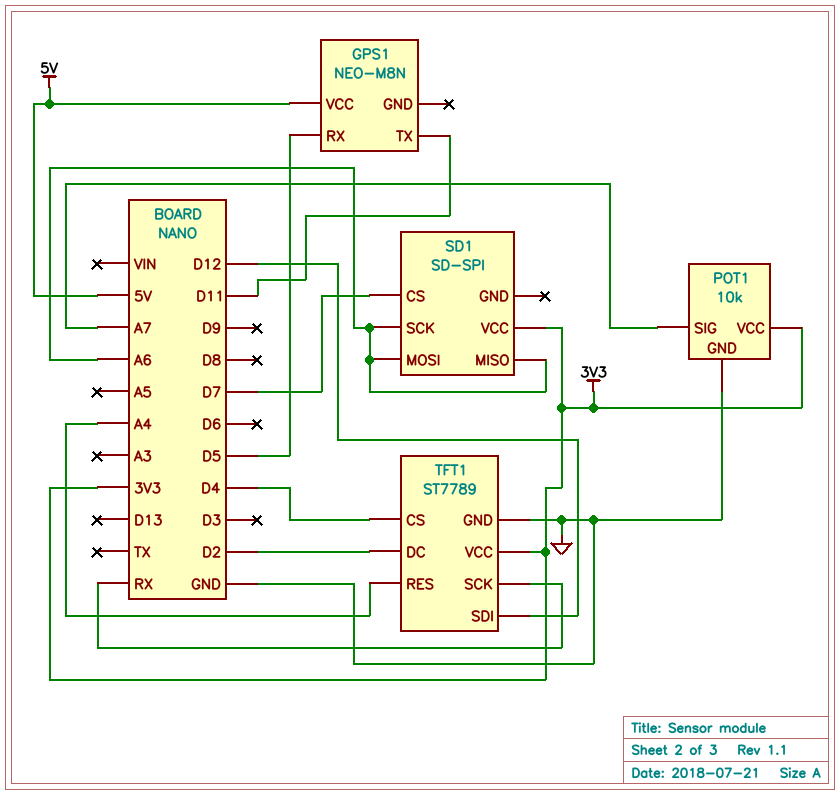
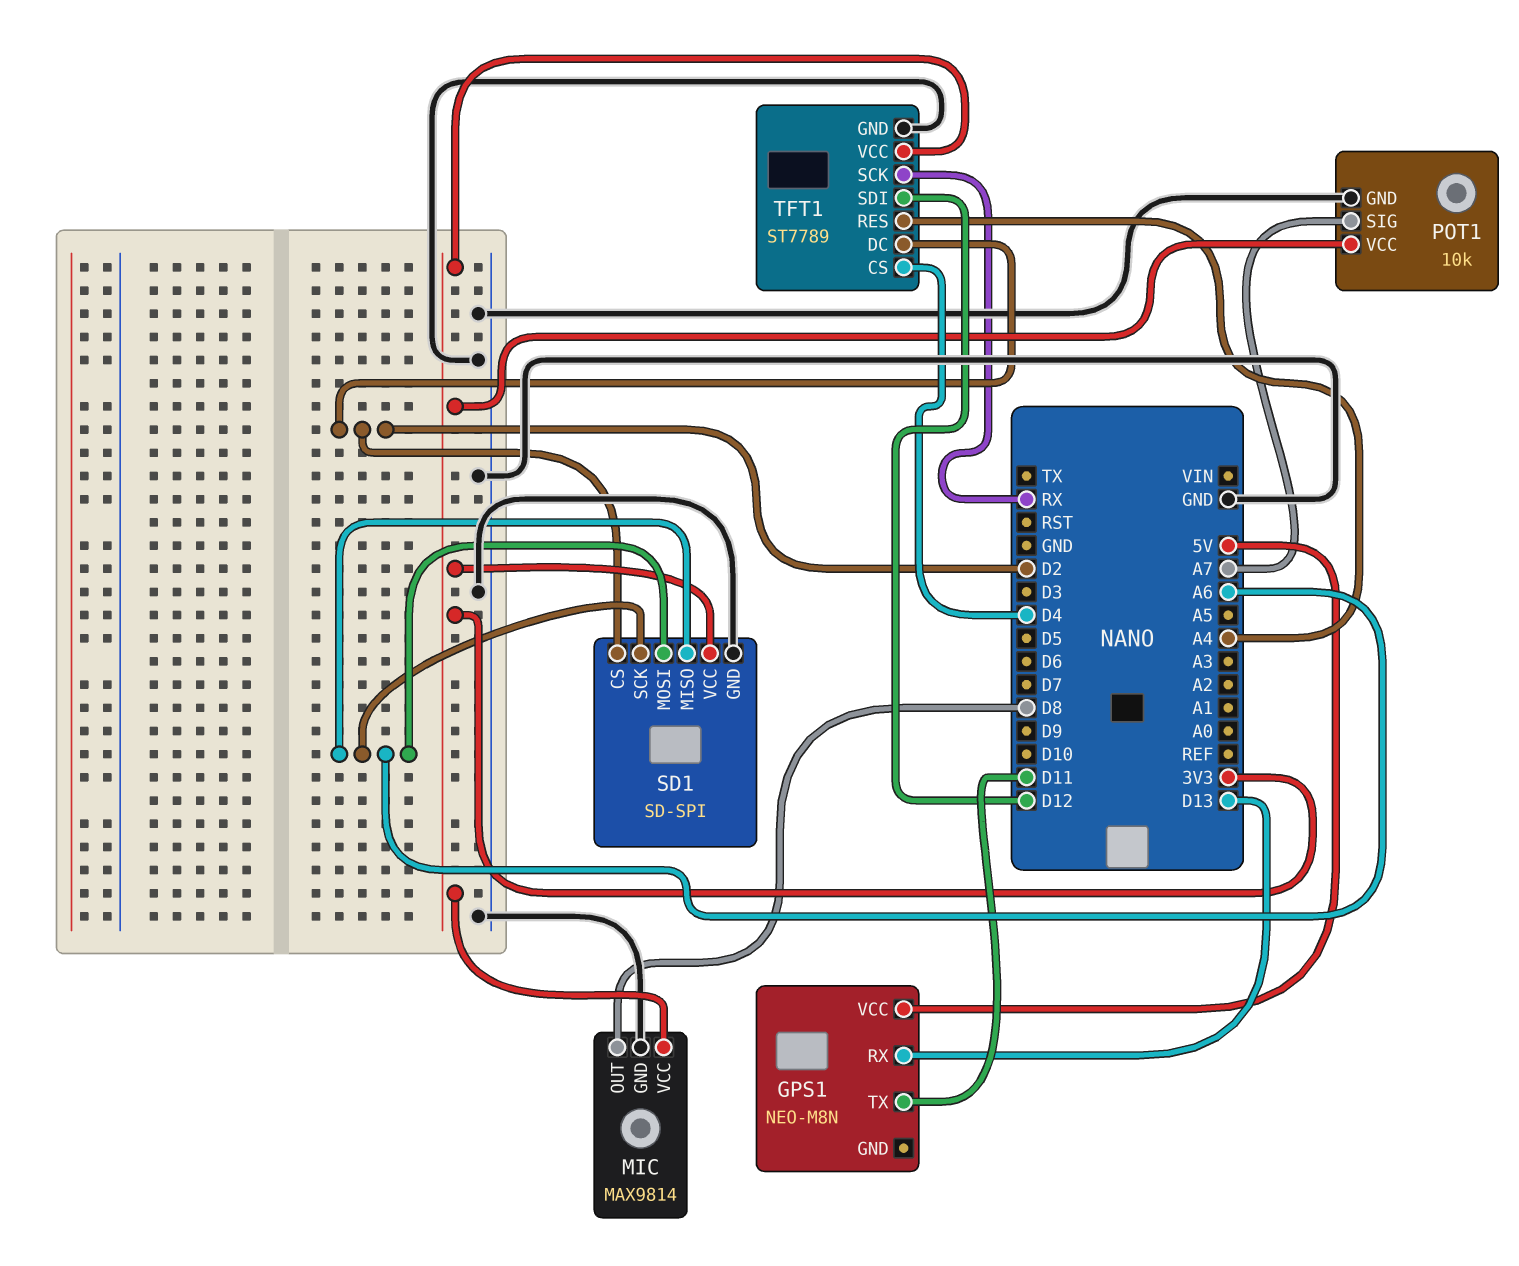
GPS1 pin RX: D5 -> D13
MIC: none -> MAX9814
MIC pin GND: none -> GND
MIC pin OUT: none -> D8
MIC pin VCC: none -> 3V3
SD1 pin CS: D7 -> D2
SD1 pin GND: none -> GND

